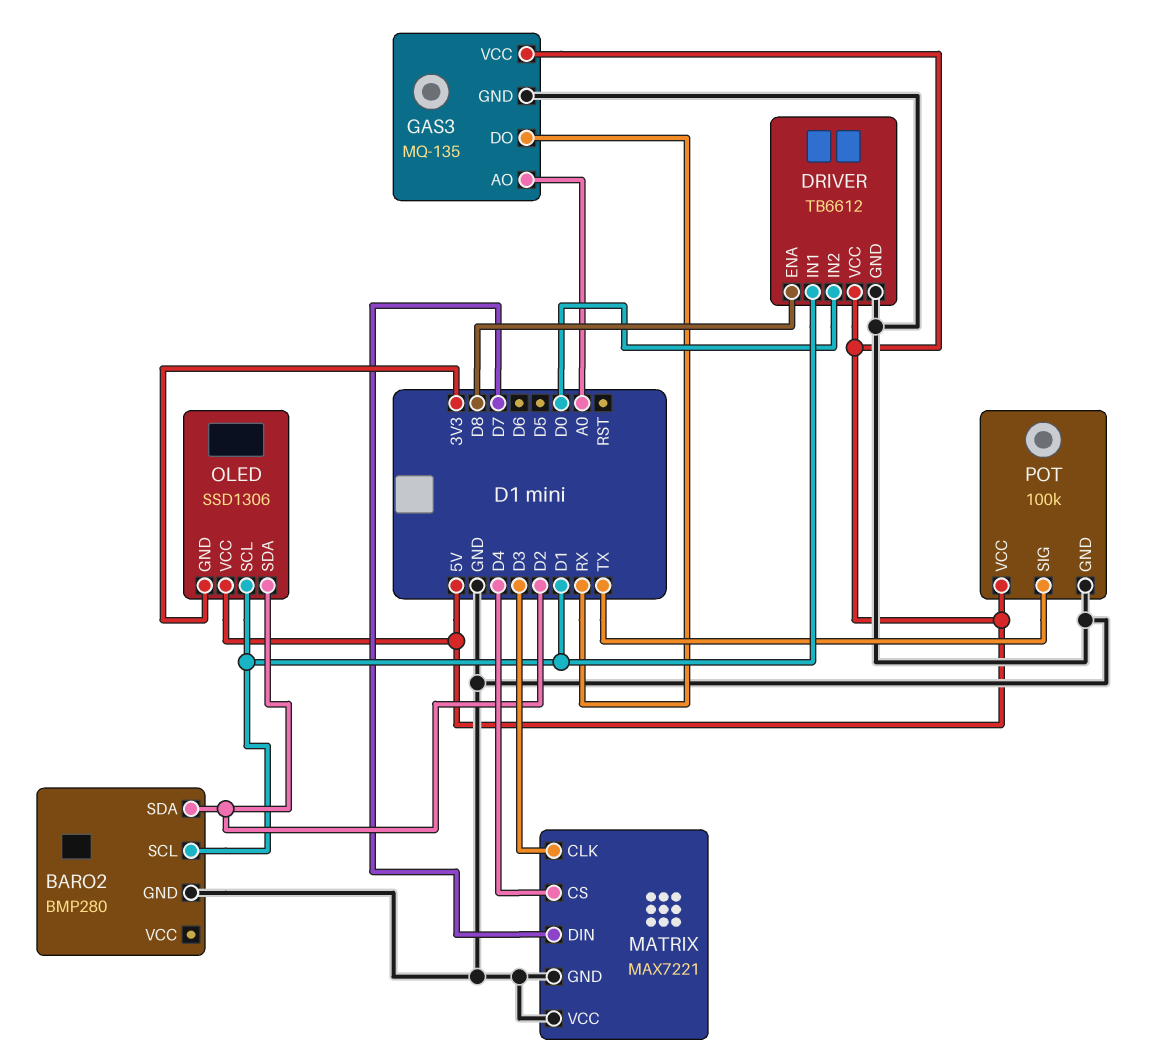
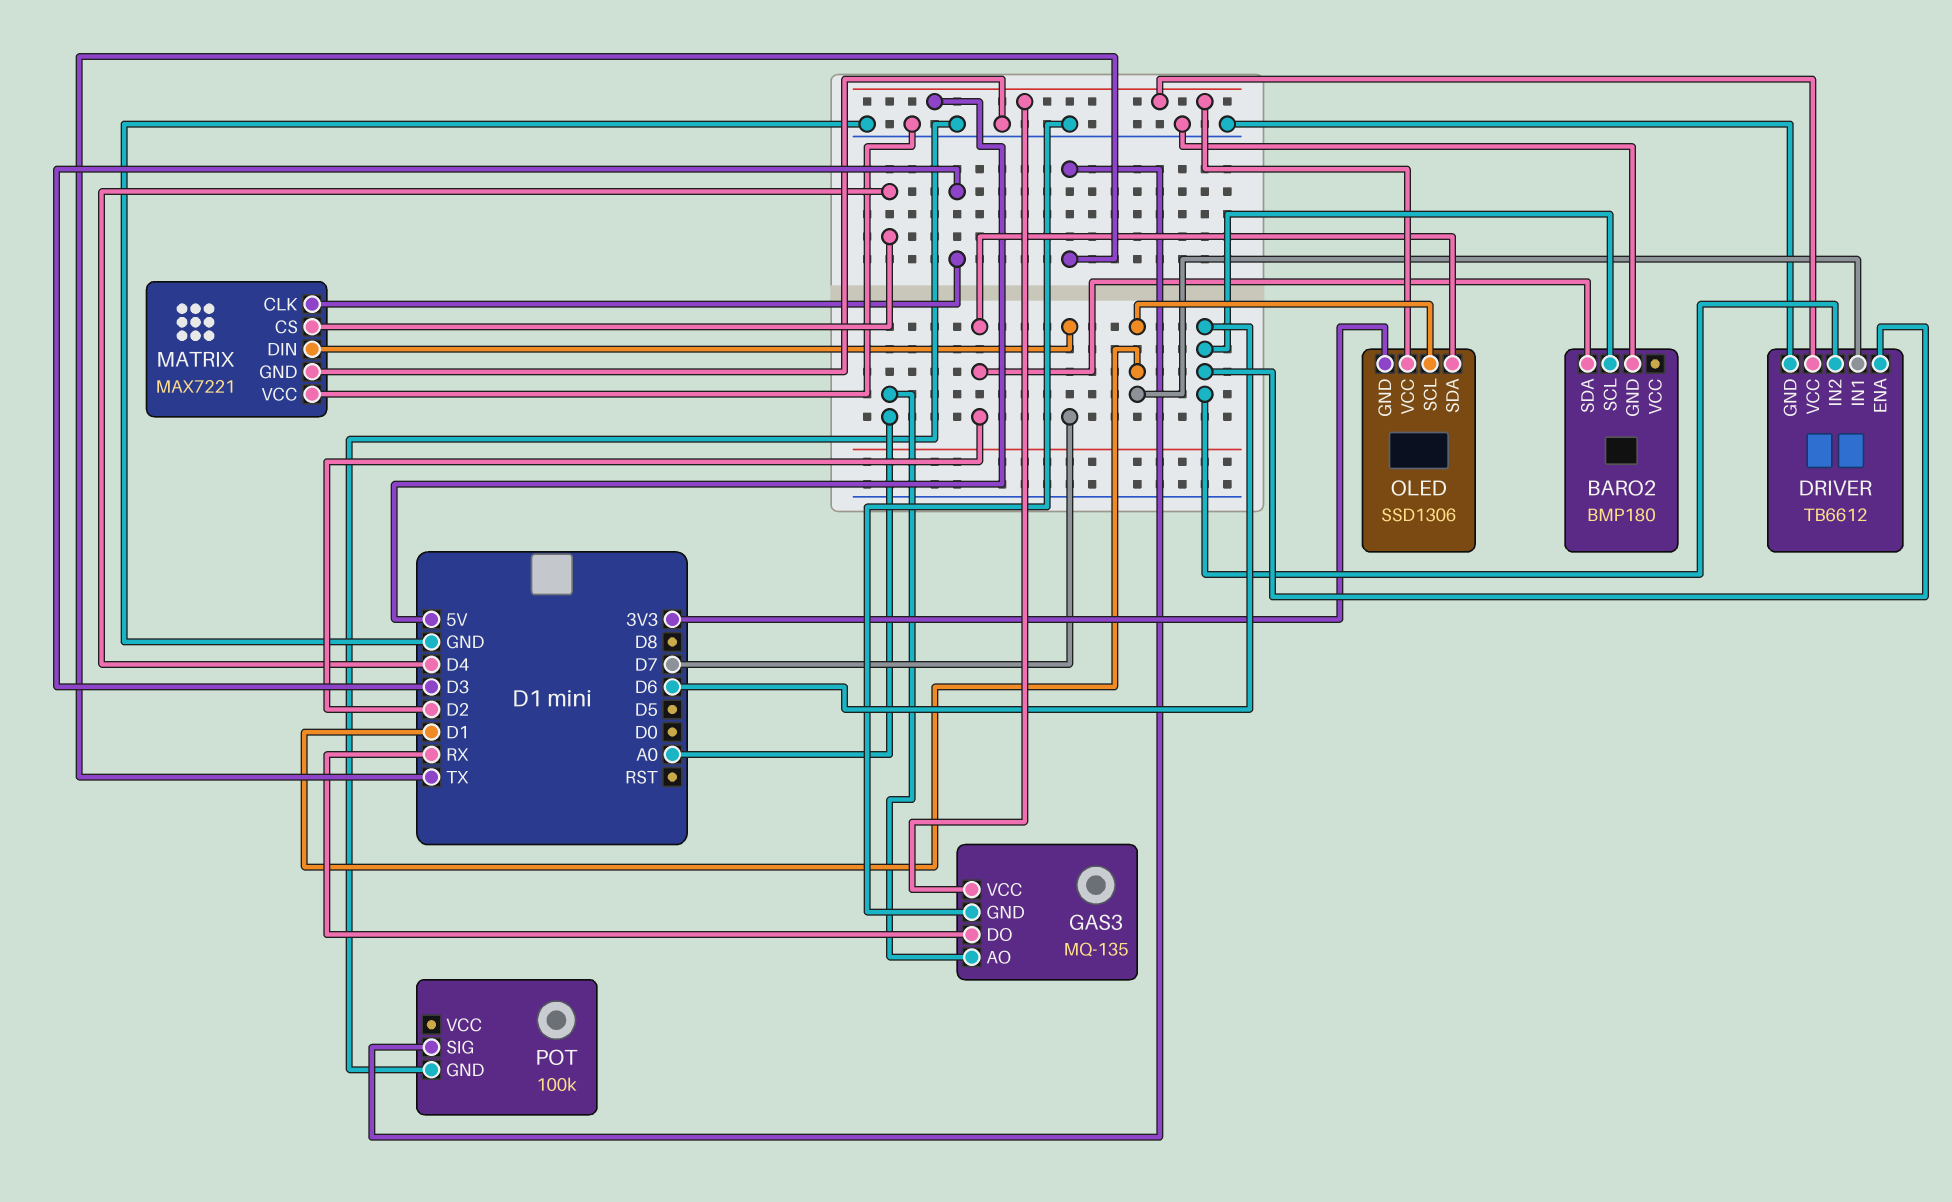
BARO2: BMP280 -> BMP180
BARO2 pin SCL: D1 -> D6
DRIVER pin ENA: D8 -> D6
DRIVER pin IN2: D0 -> D6
POT pin VCC: 5V -> none

